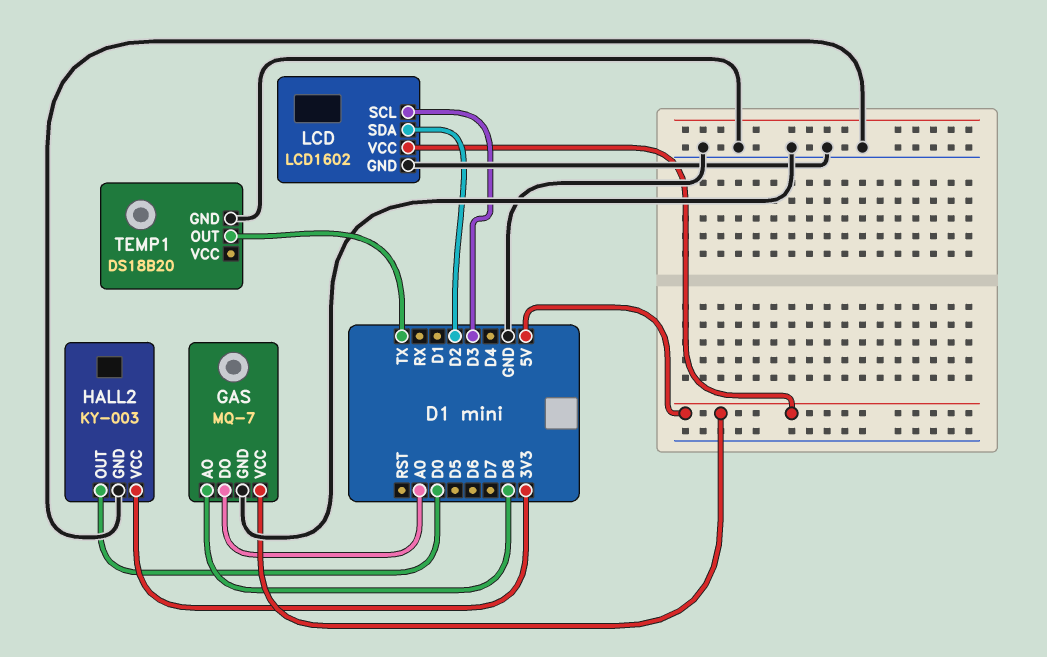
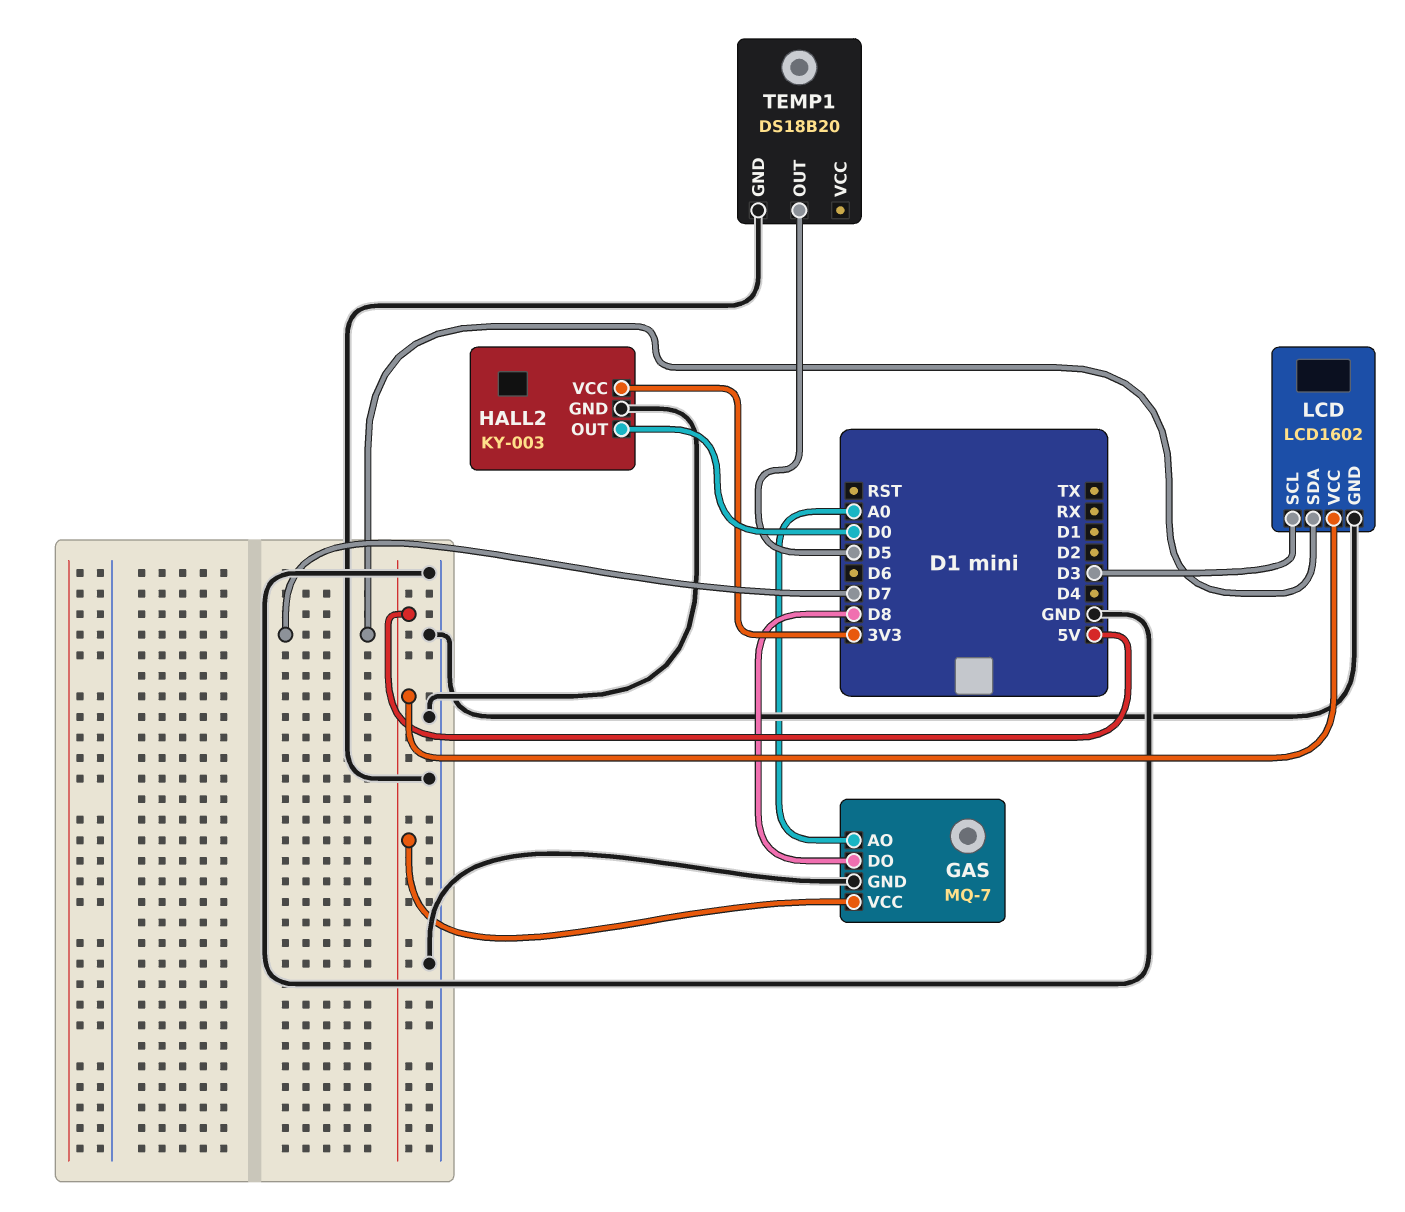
GAS pin AO: D8 -> A0
GAS pin DO: A0 -> D8
LCD pin SDA: D2 -> D7
TEMP1 pin OUT: TX -> D5

